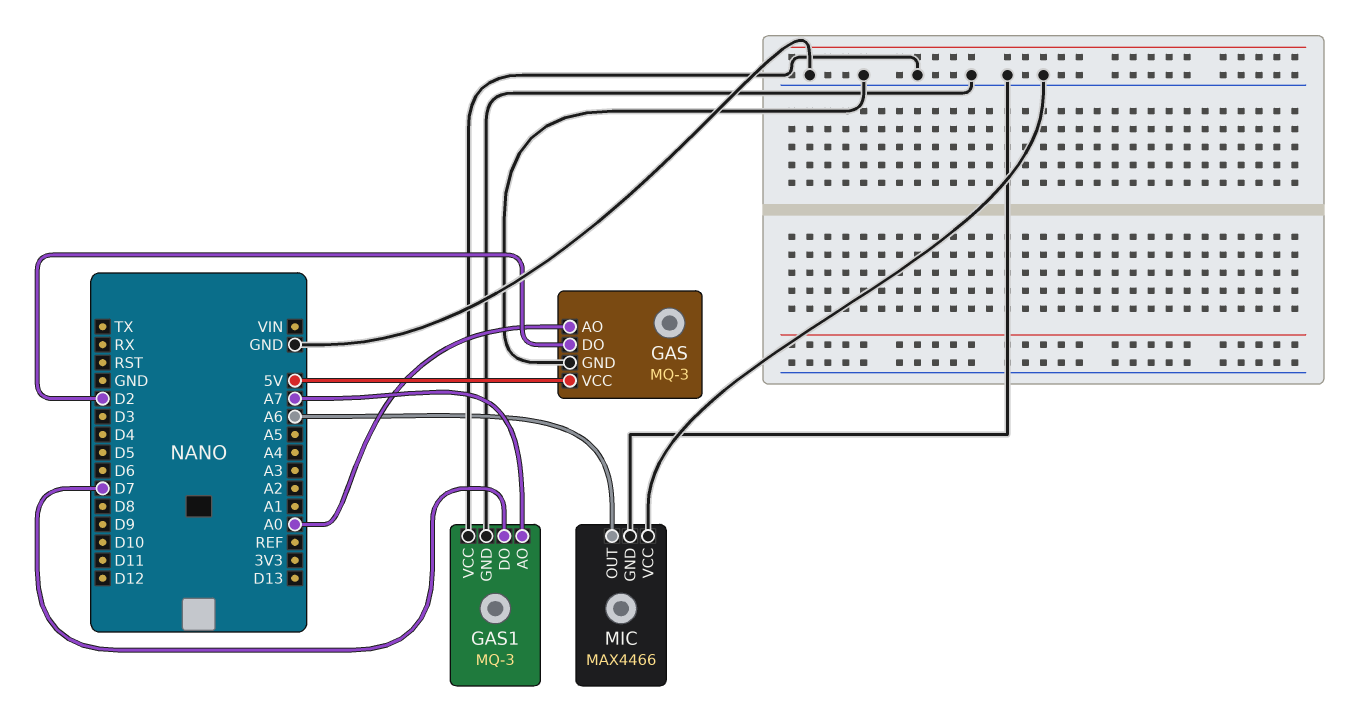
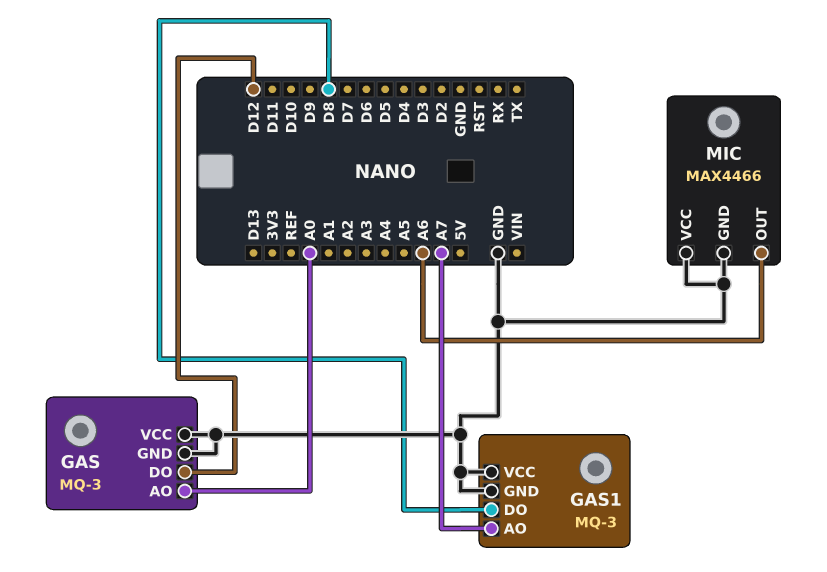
GAS pin DO: D2 -> D12
GAS pin VCC: 5V -> GND
GAS1 pin DO: D7 -> D8

